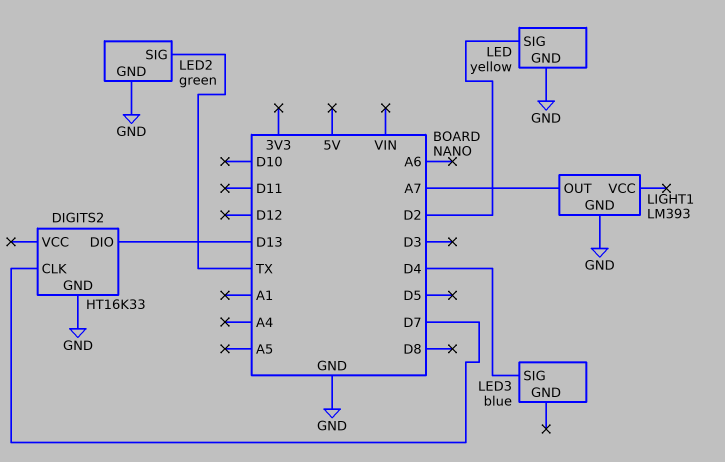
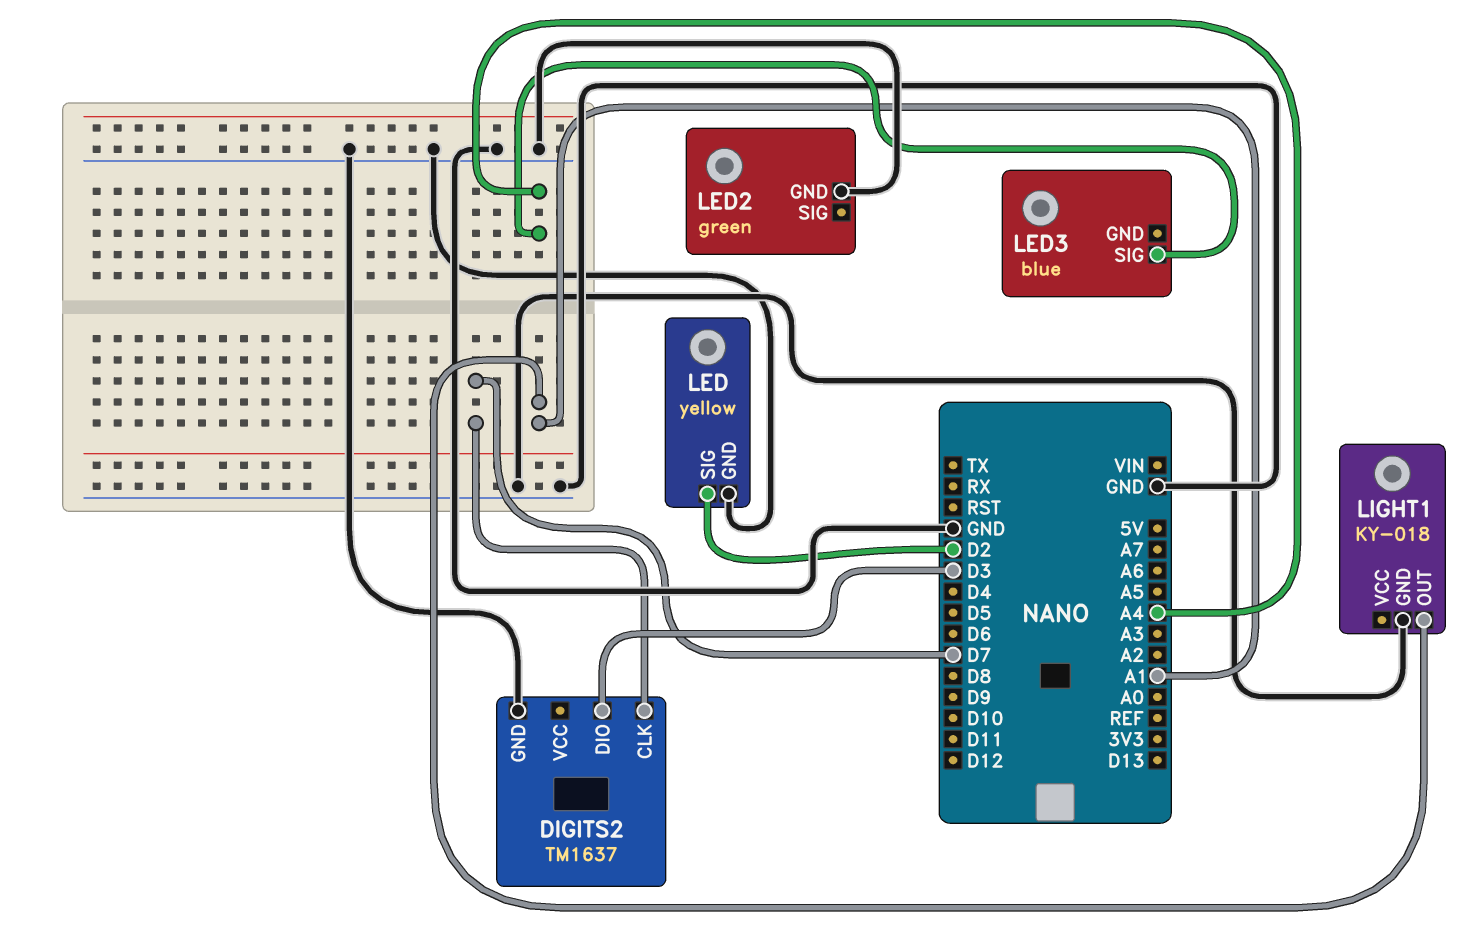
DIGITS2: HT16K33 -> TM1637
DIGITS2 pin DIO: D13 -> D3
LED2 pin SIG: TX -> none
LED3 pin SIG: D4 -> A4
LIGHT1: LM393 -> KY-018
LIGHT1 pin OUT: A7 -> A1

